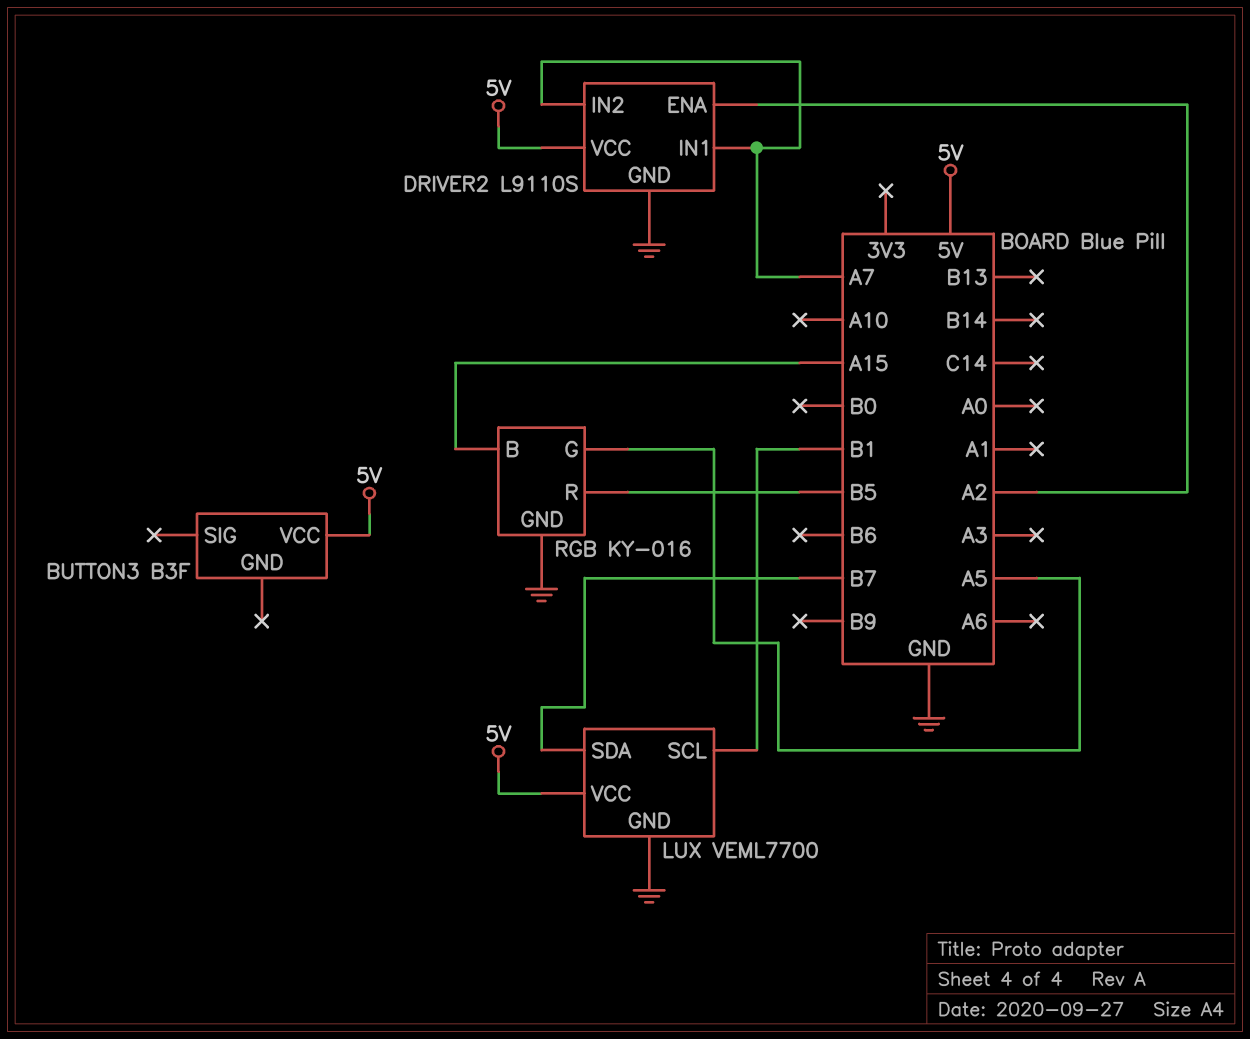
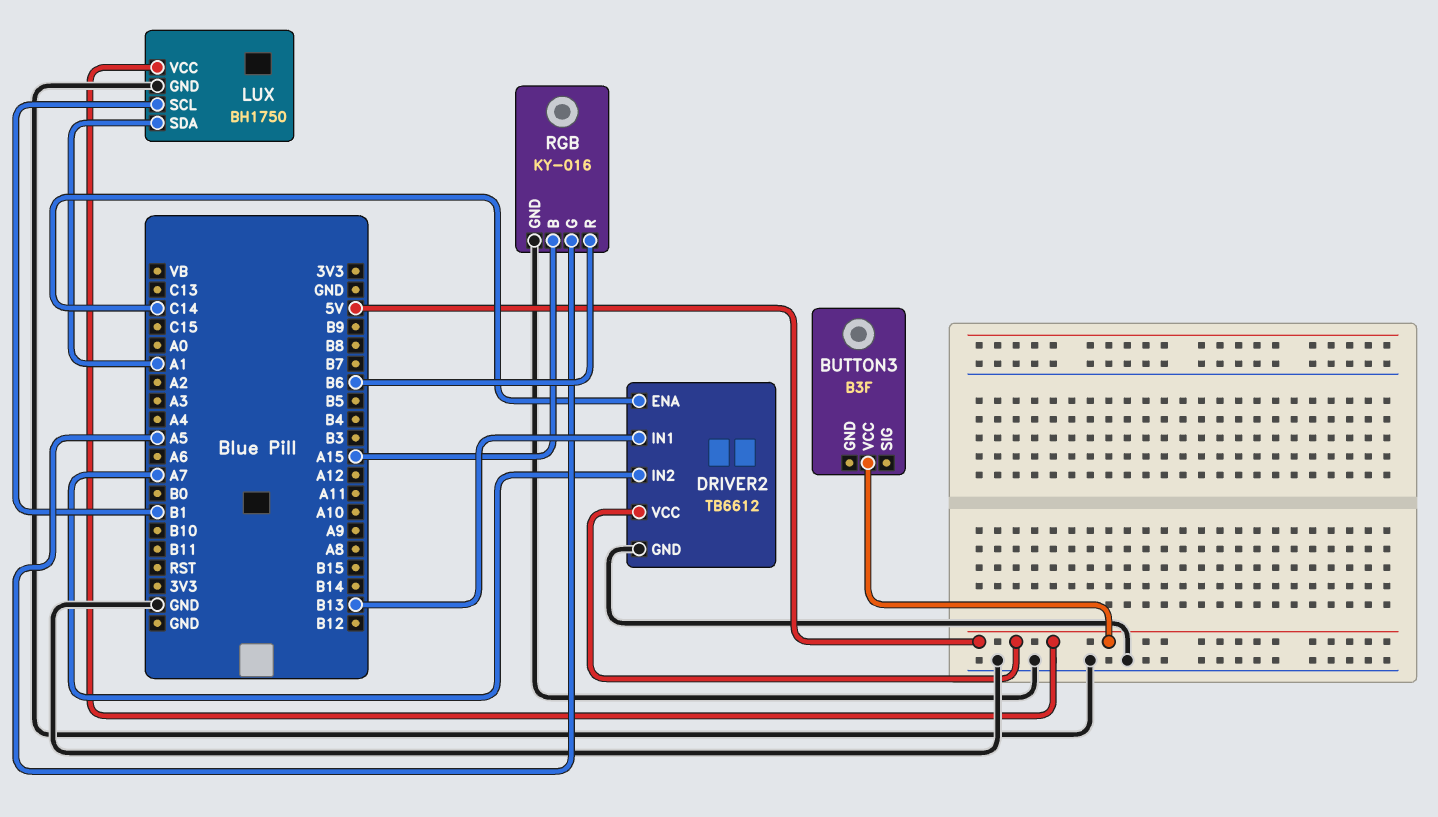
DRIVER2: L9110S -> TB6612
DRIVER2 pin ENA: A2 -> C14
DRIVER2 pin IN1: A7 -> B13
LUX: VEML7700 -> BH1750
LUX pin SDA: B7 -> A1
RGB pin R: B5 -> B6

